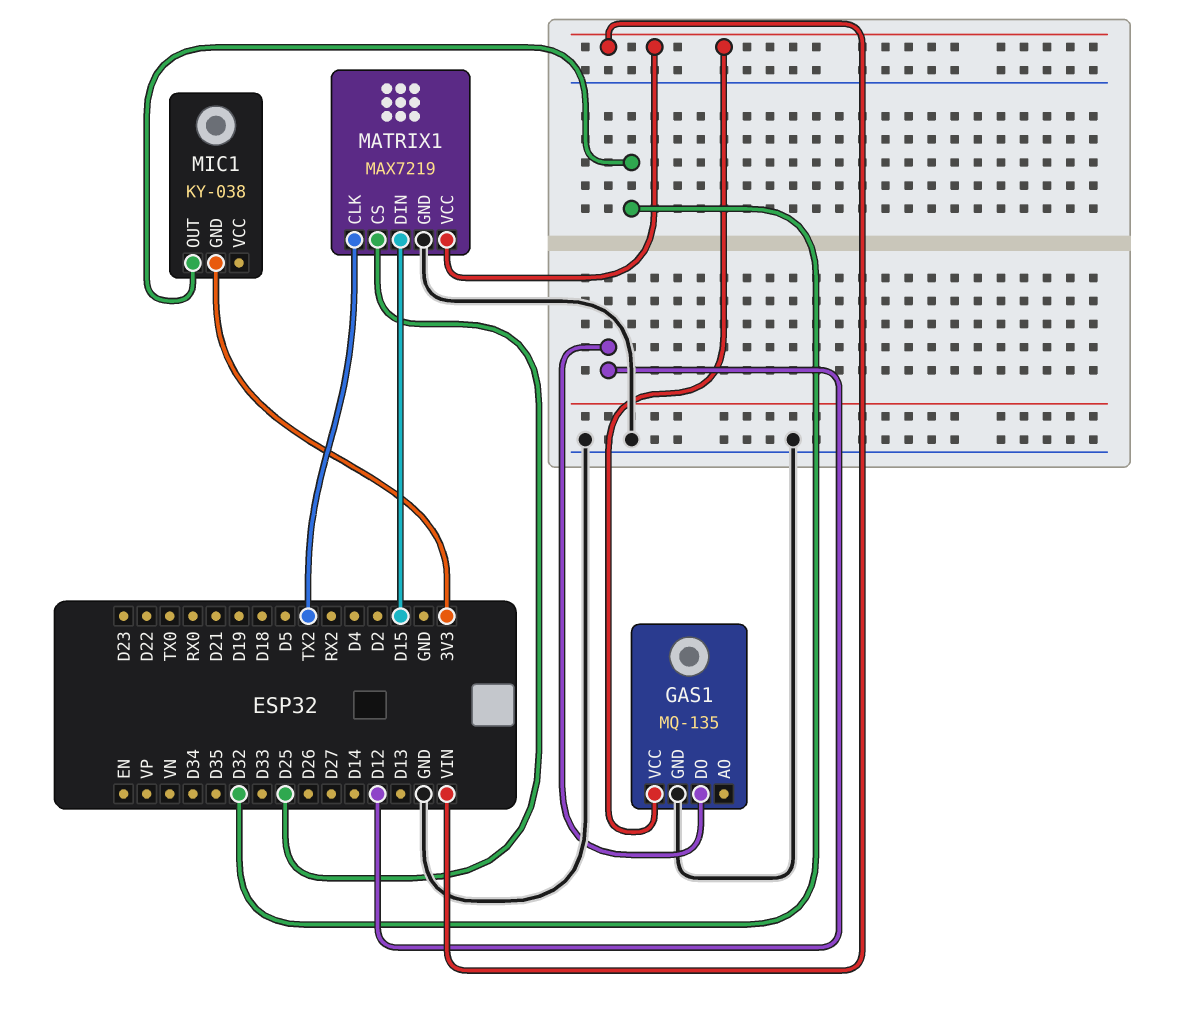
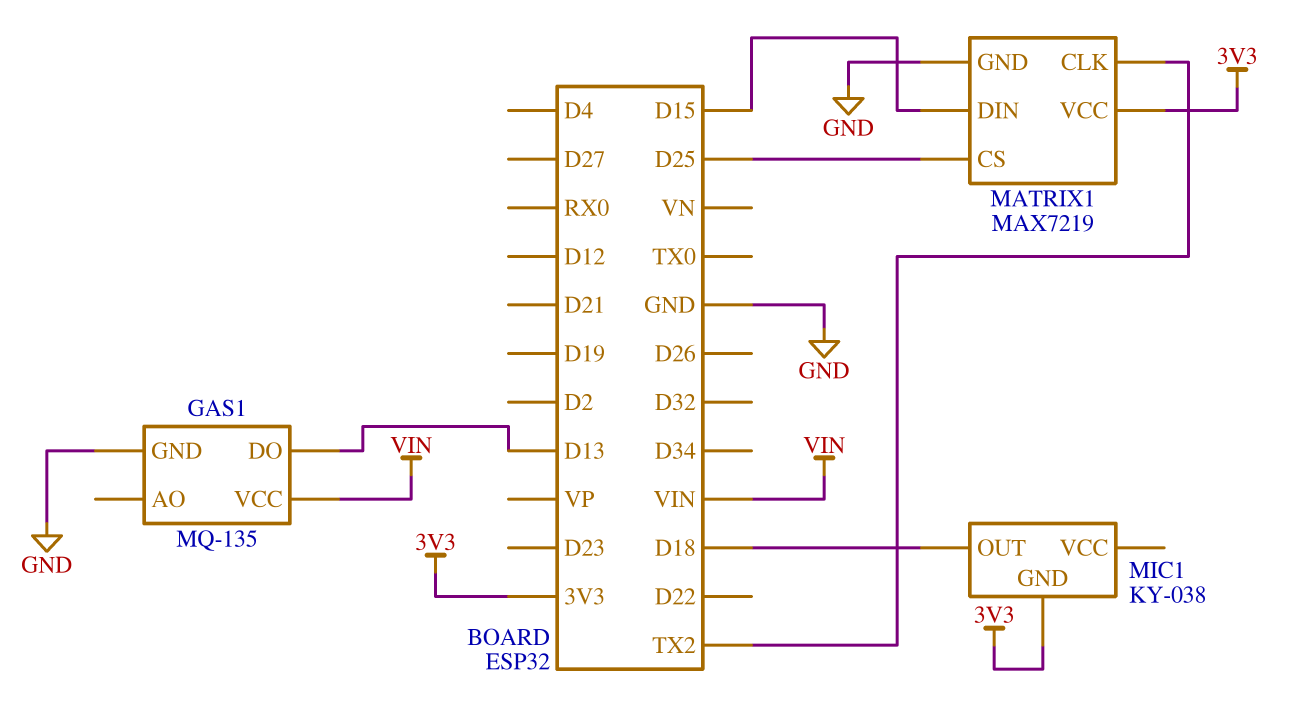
GAS1 pin DO: D12 -> D13
MATRIX1 pin VCC: VIN -> 3V3
MIC1 pin OUT: D32 -> D18

